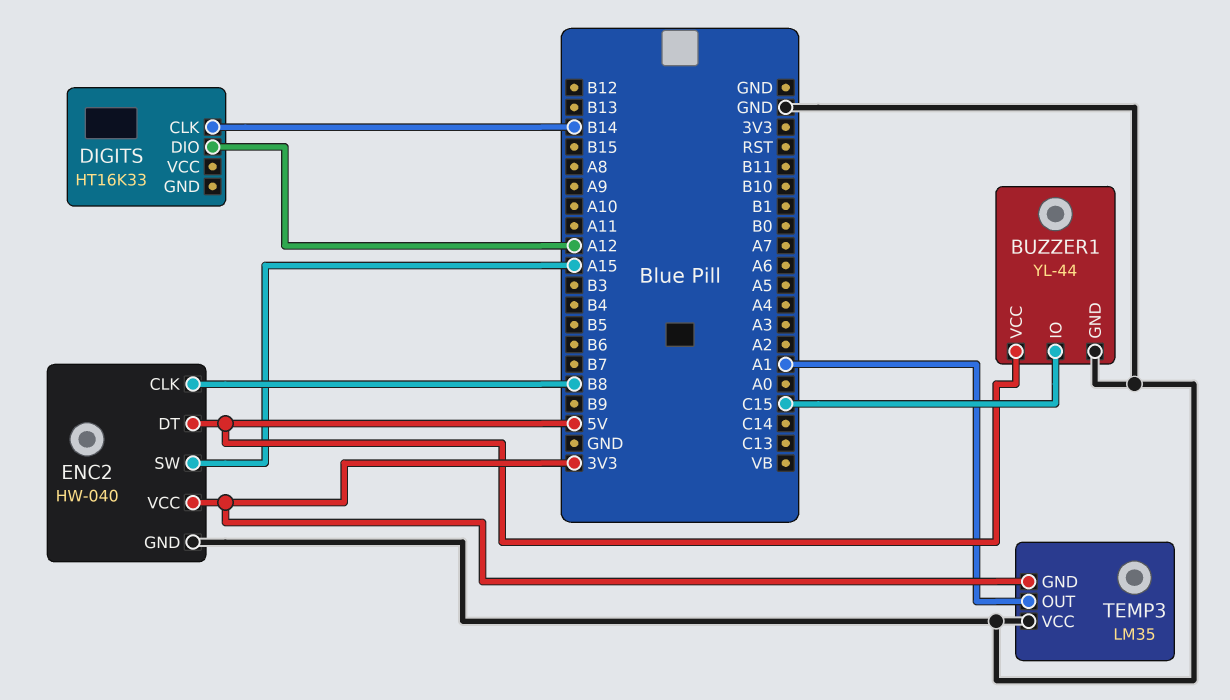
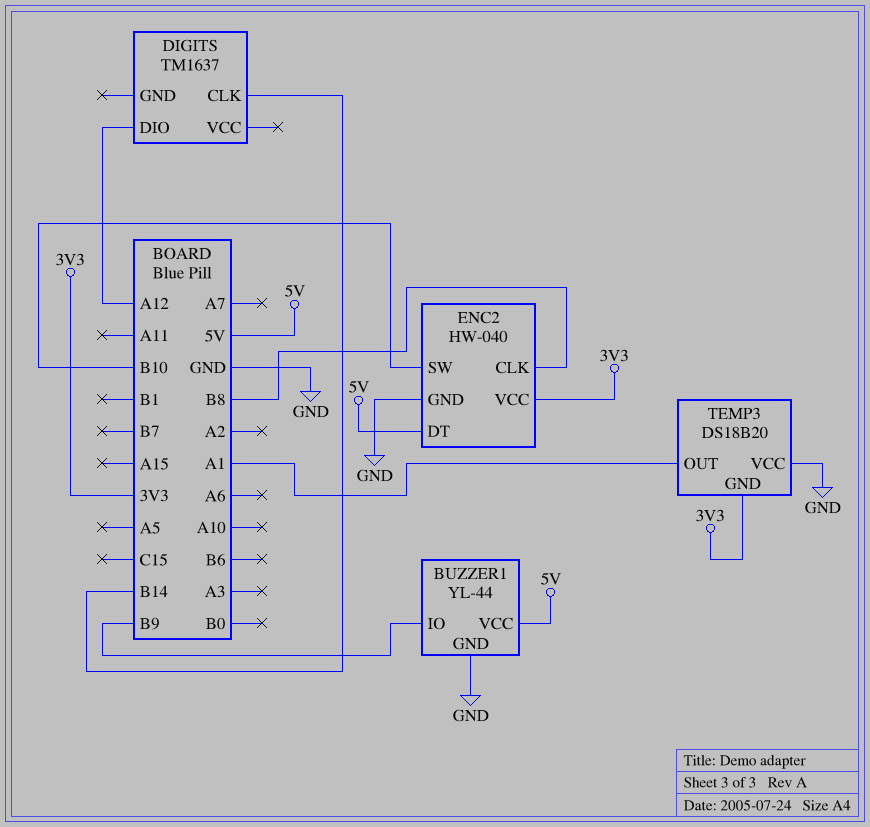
BUZZER1 pin IO: C15 -> B9
DIGITS: HT16K33 -> TM1637
ENC2 pin SW: A15 -> B10
TEMP3: LM35 -> DS18B20

